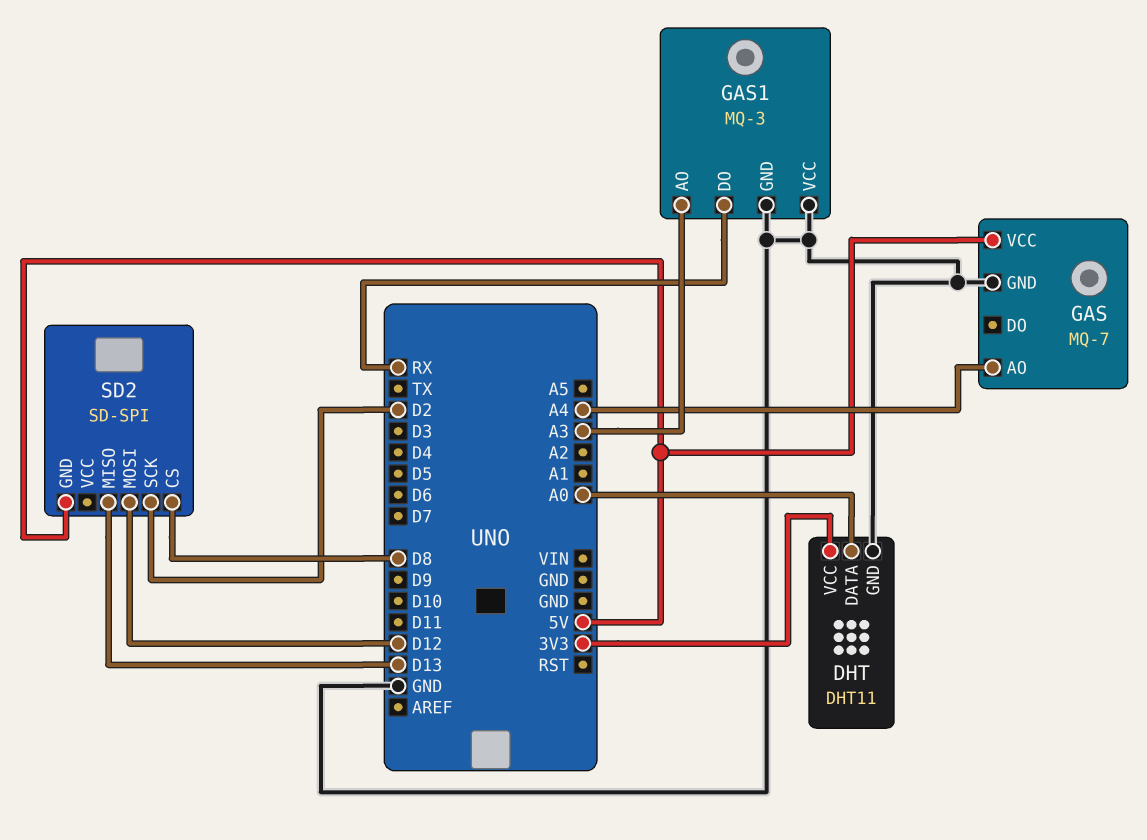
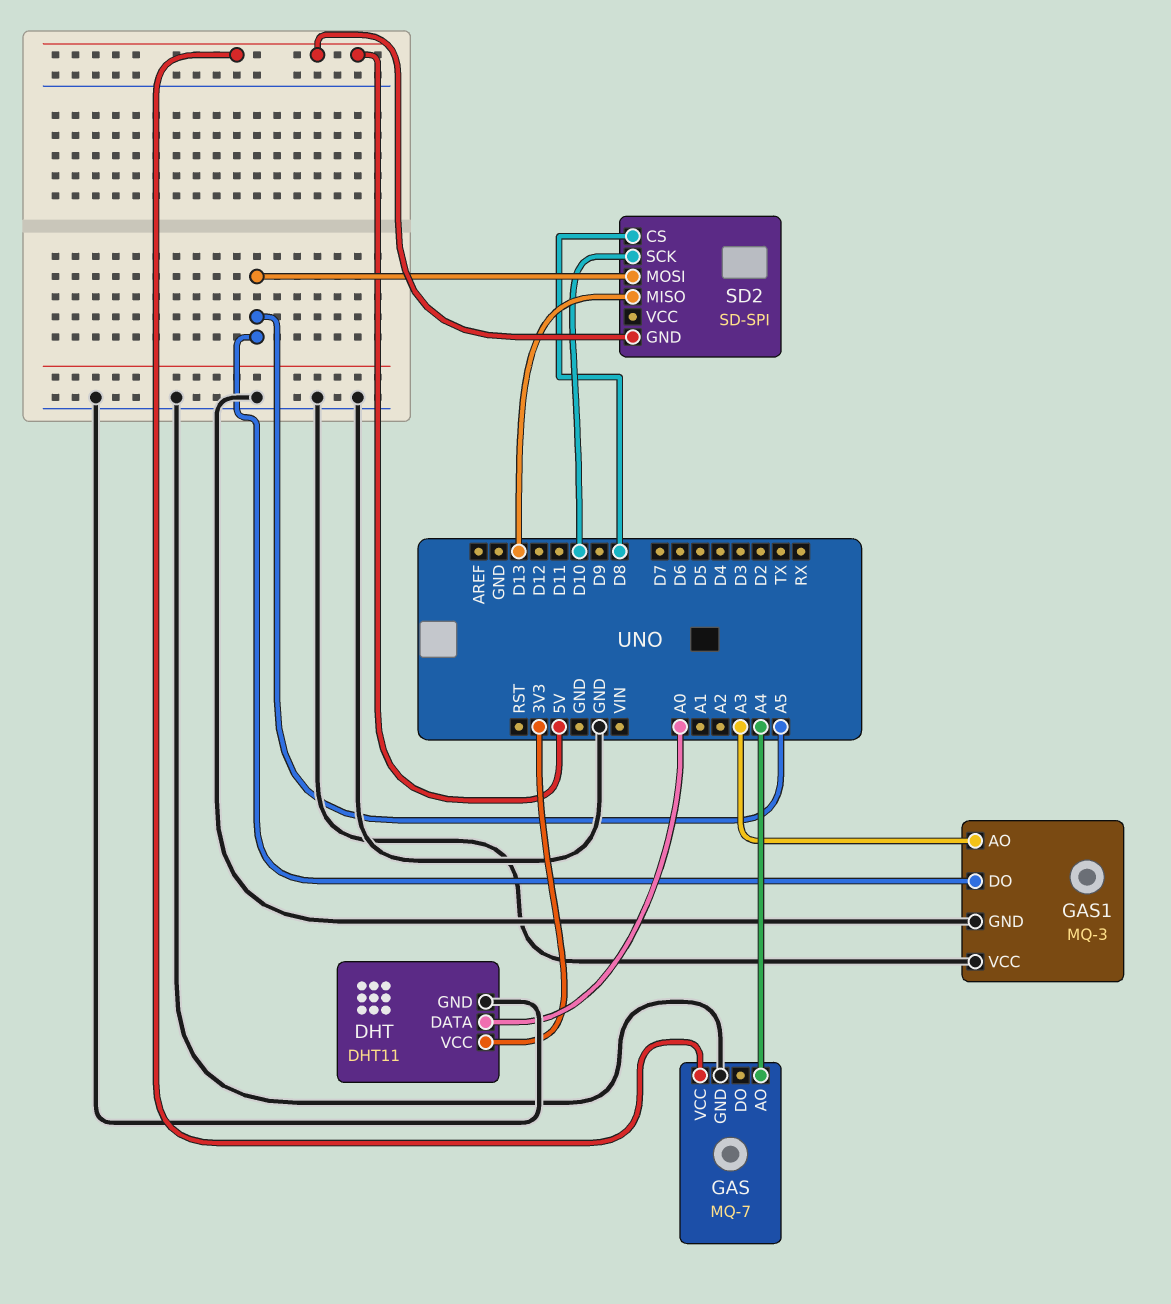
GAS1 pin DO: RX -> A5
SD2 pin MOSI: D12 -> A5
SD2 pin SCK: D2 -> D10

